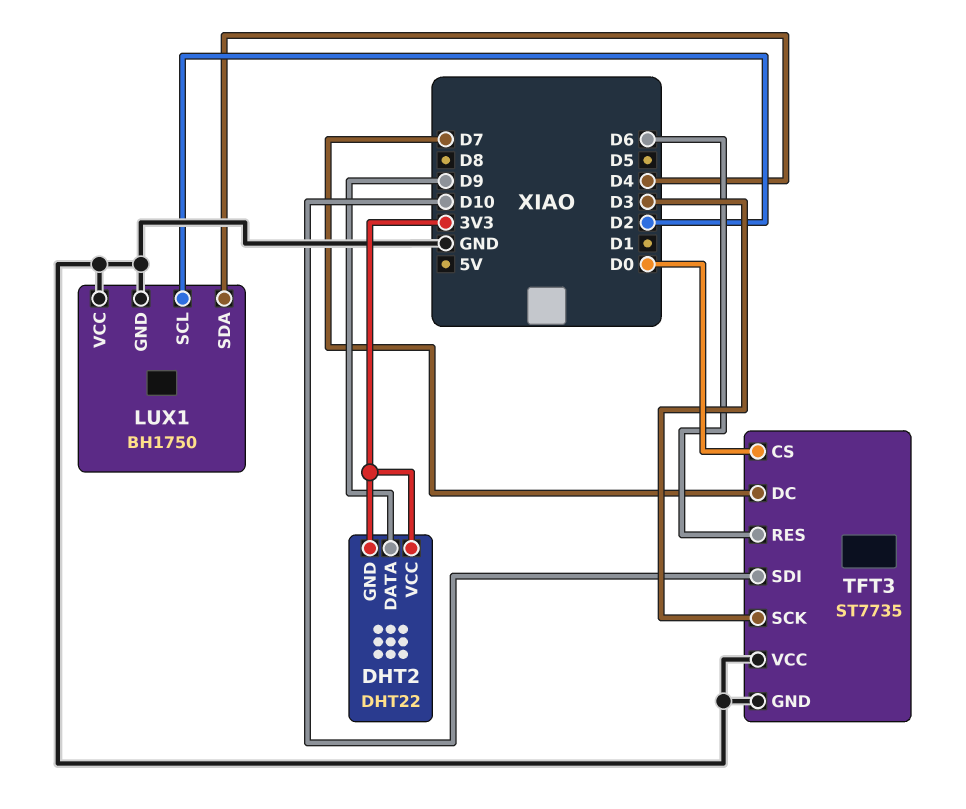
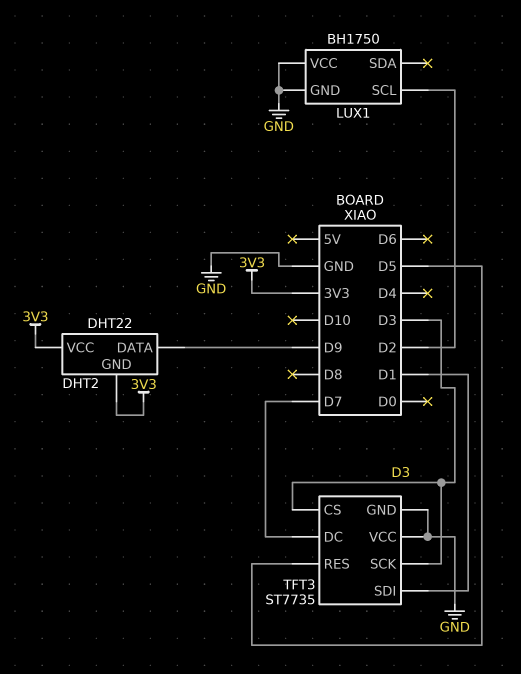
LUX1 pin SDA: D4 -> none
TFT3 pin CS: D0 -> D3
TFT3 pin RES: D6 -> D5
TFT3 pin SDI: D10 -> D1

